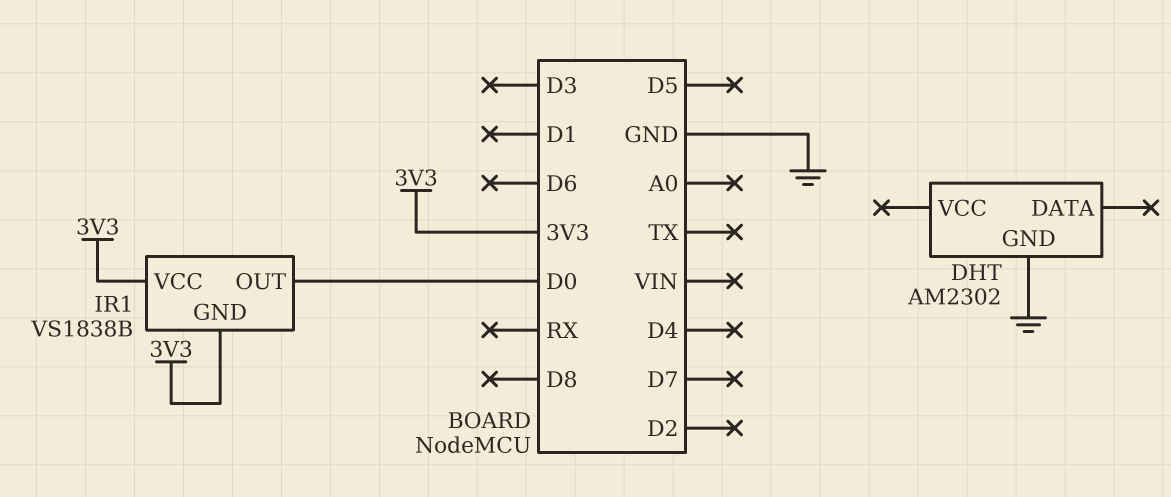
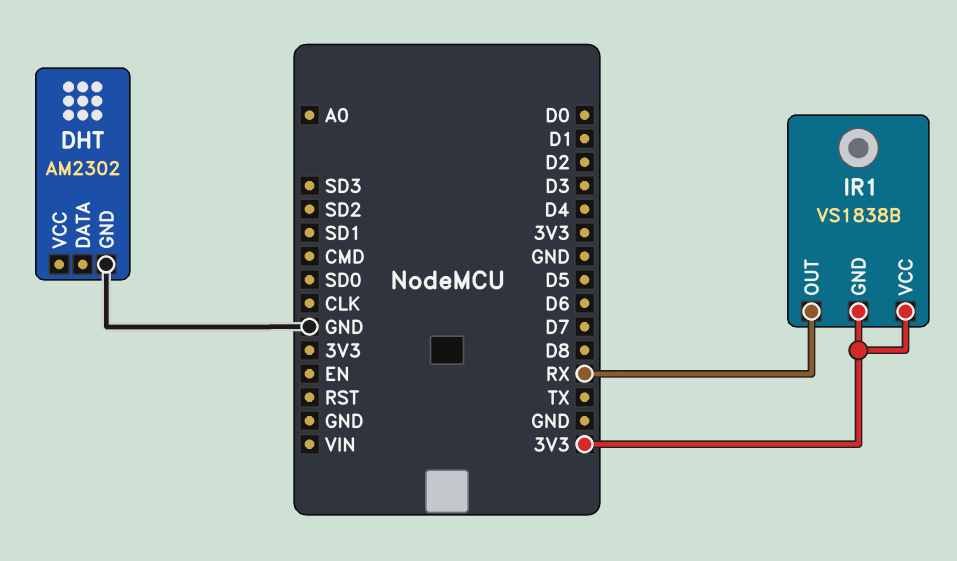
IR1 pin OUT: D0 -> RX

